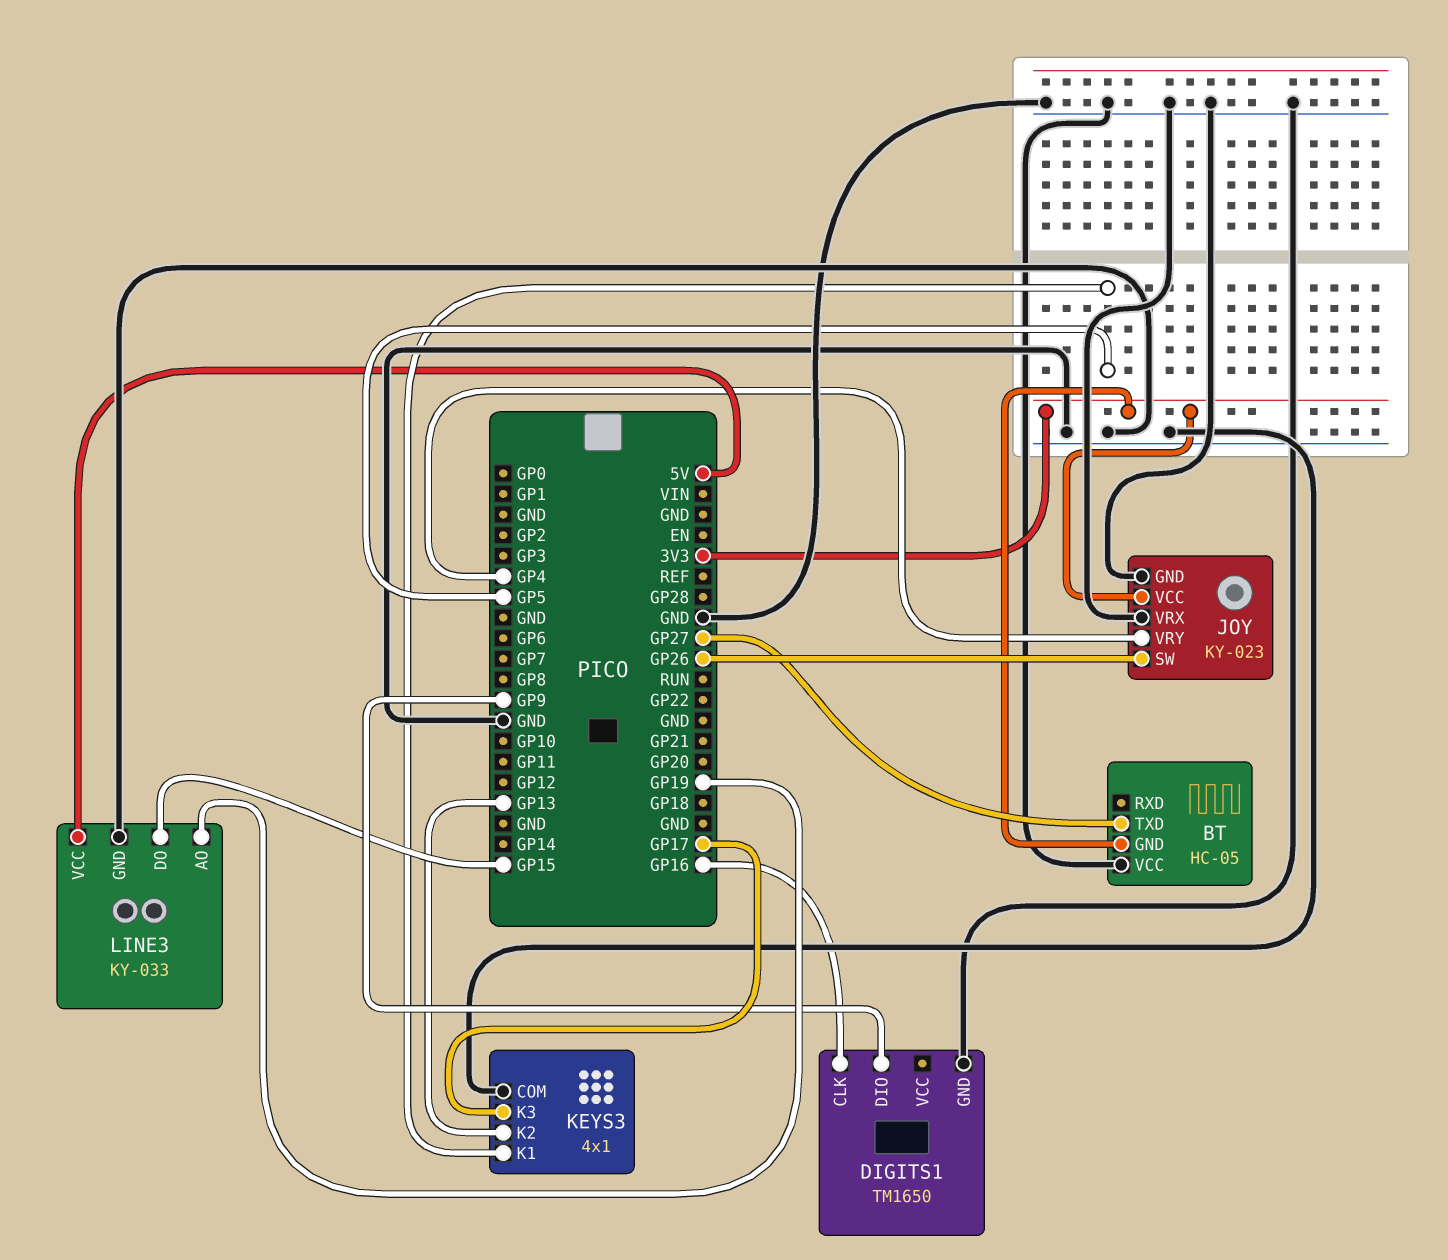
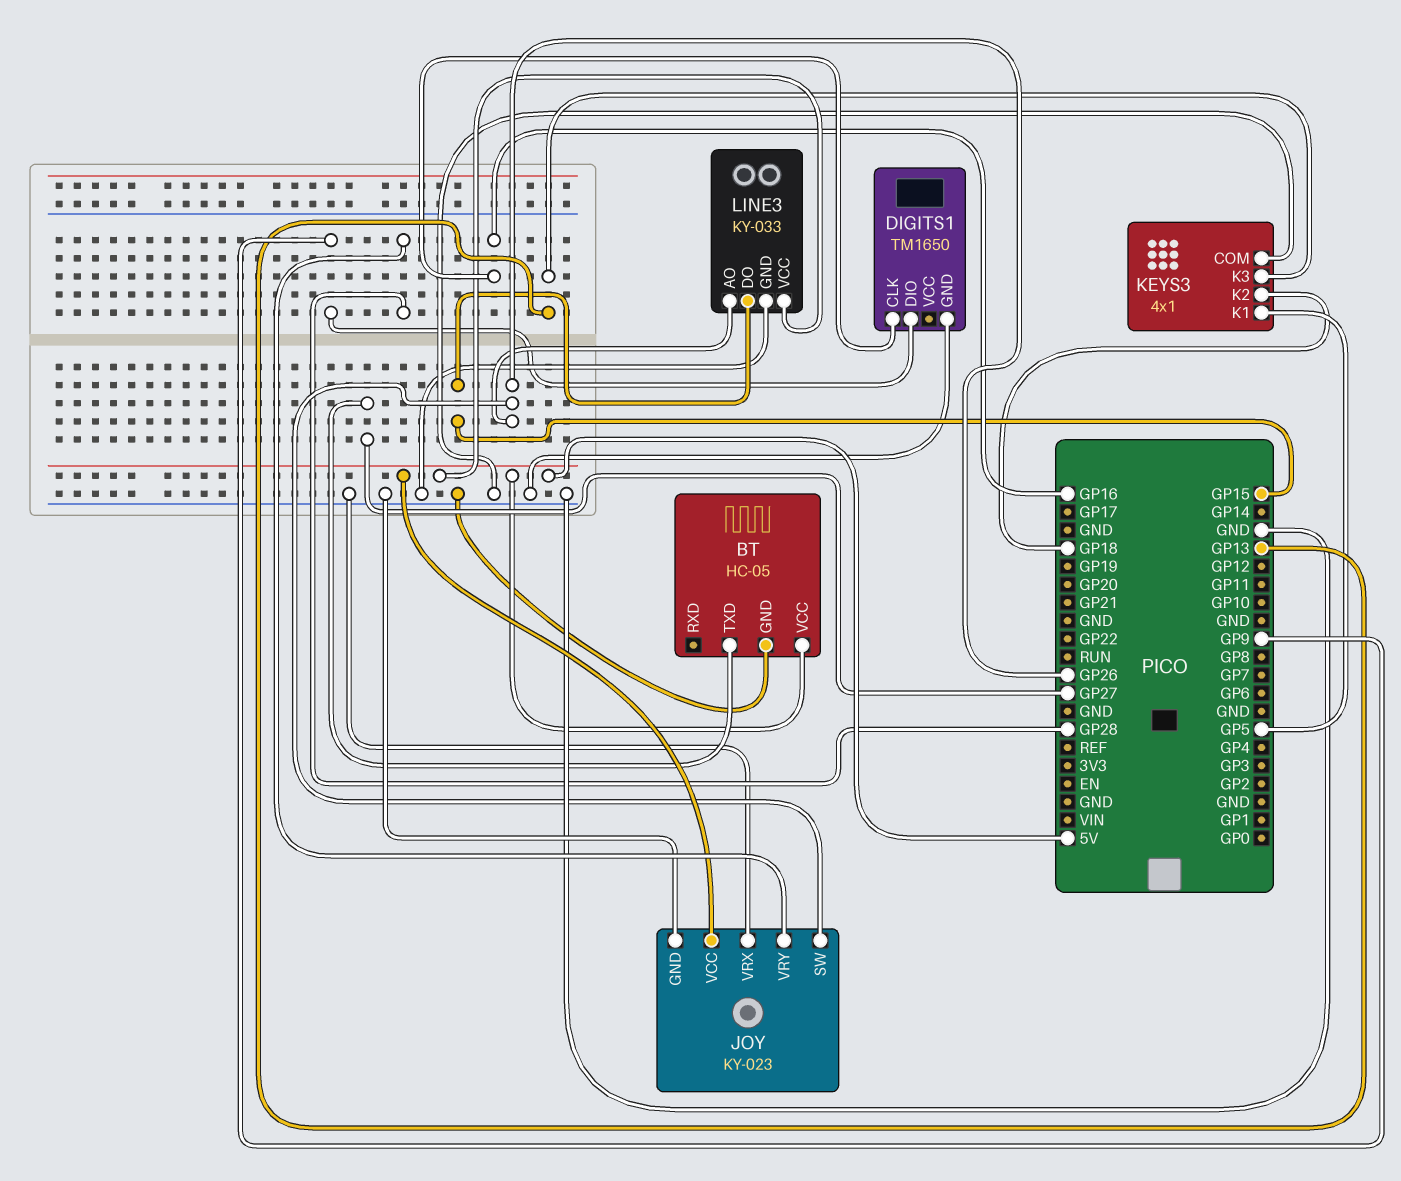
BT pin GND: 3V3 -> GND
BT pin VCC: GND -> 5V
JOY pin VCC: 3V3 -> 5V
JOY pin VRY: GP4 -> GP28
KEYS3 pin K2: GP13 -> GP18
KEYS3 pin K3: GP17 -> GP13
LINE3 pin AO: GP19 -> GP26

